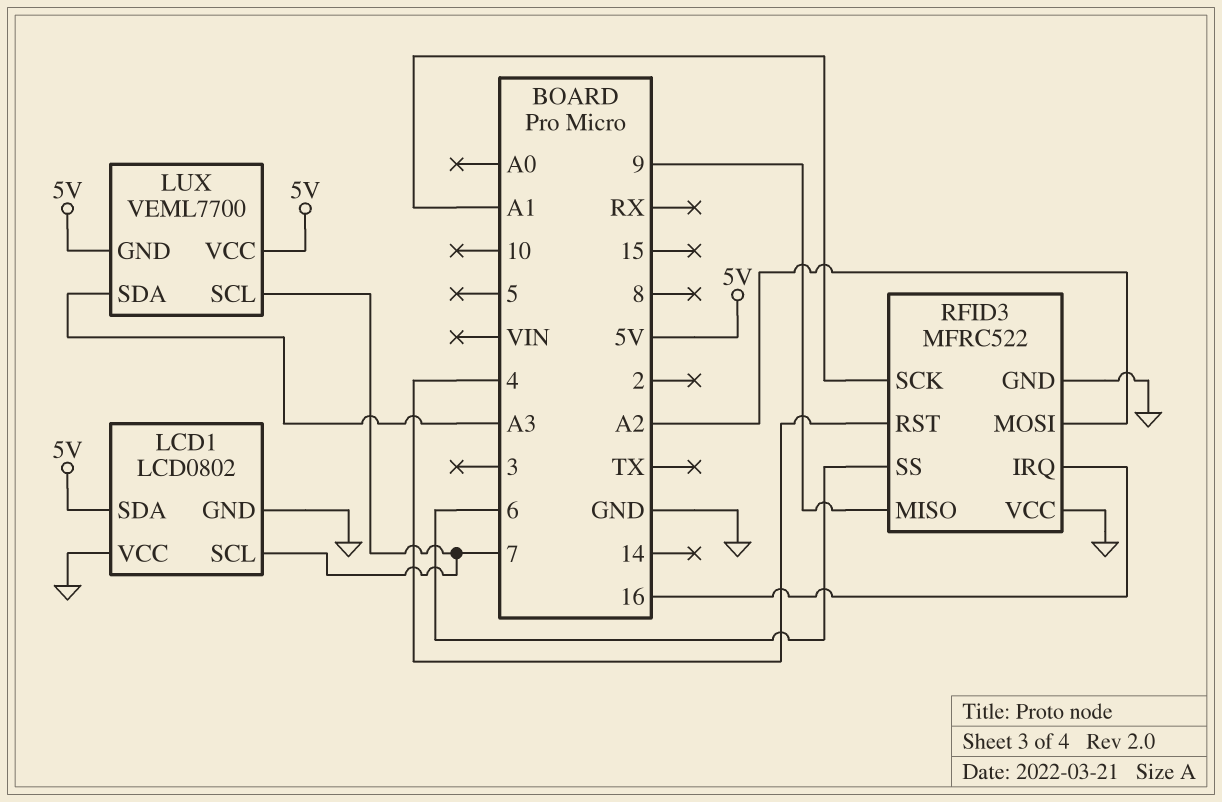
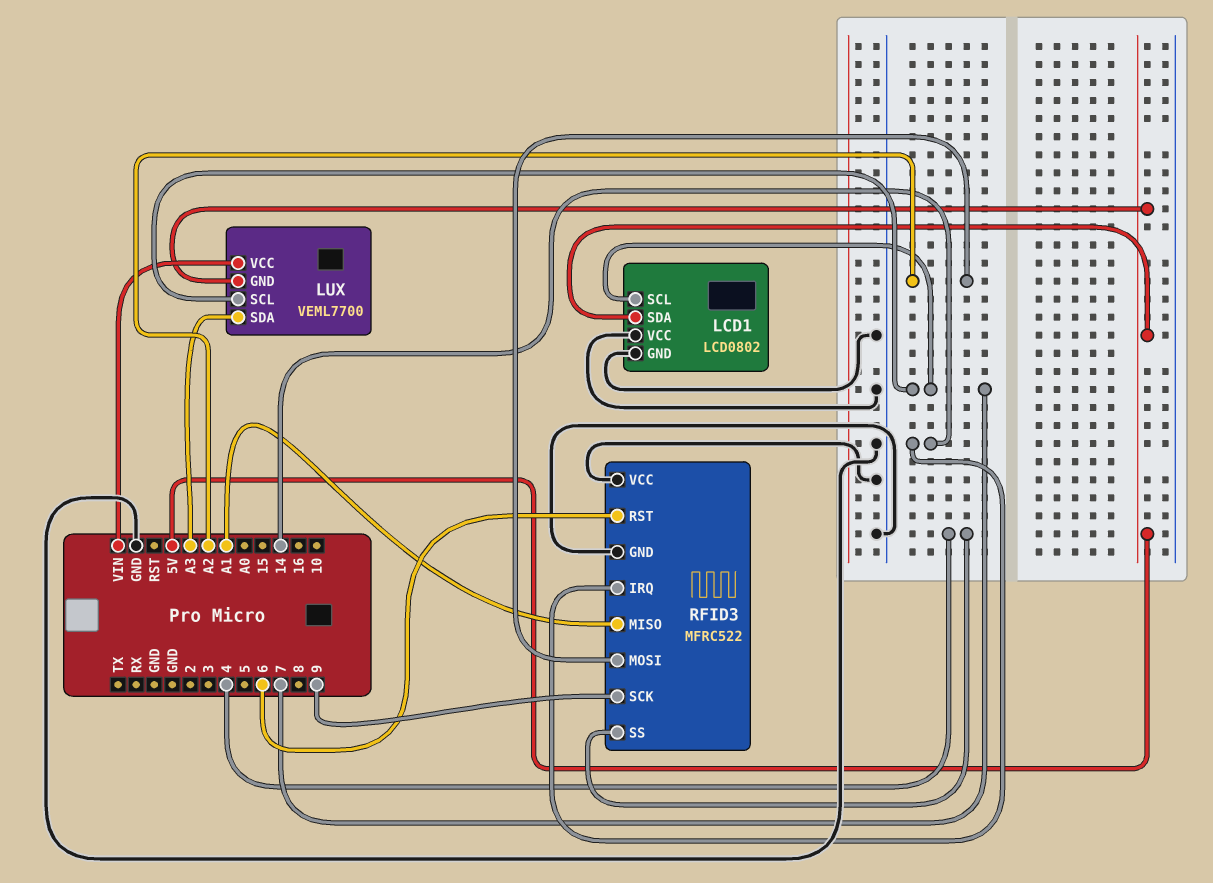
LUX pin VCC: 5V -> VIN
RFID3 pin IRQ: 16 -> 14
RFID3 pin MISO: 9 -> A1
RFID3 pin RST: 4 -> 6
RFID3 pin SCK: A1 -> 9
RFID3 pin SS: 6 -> 4

